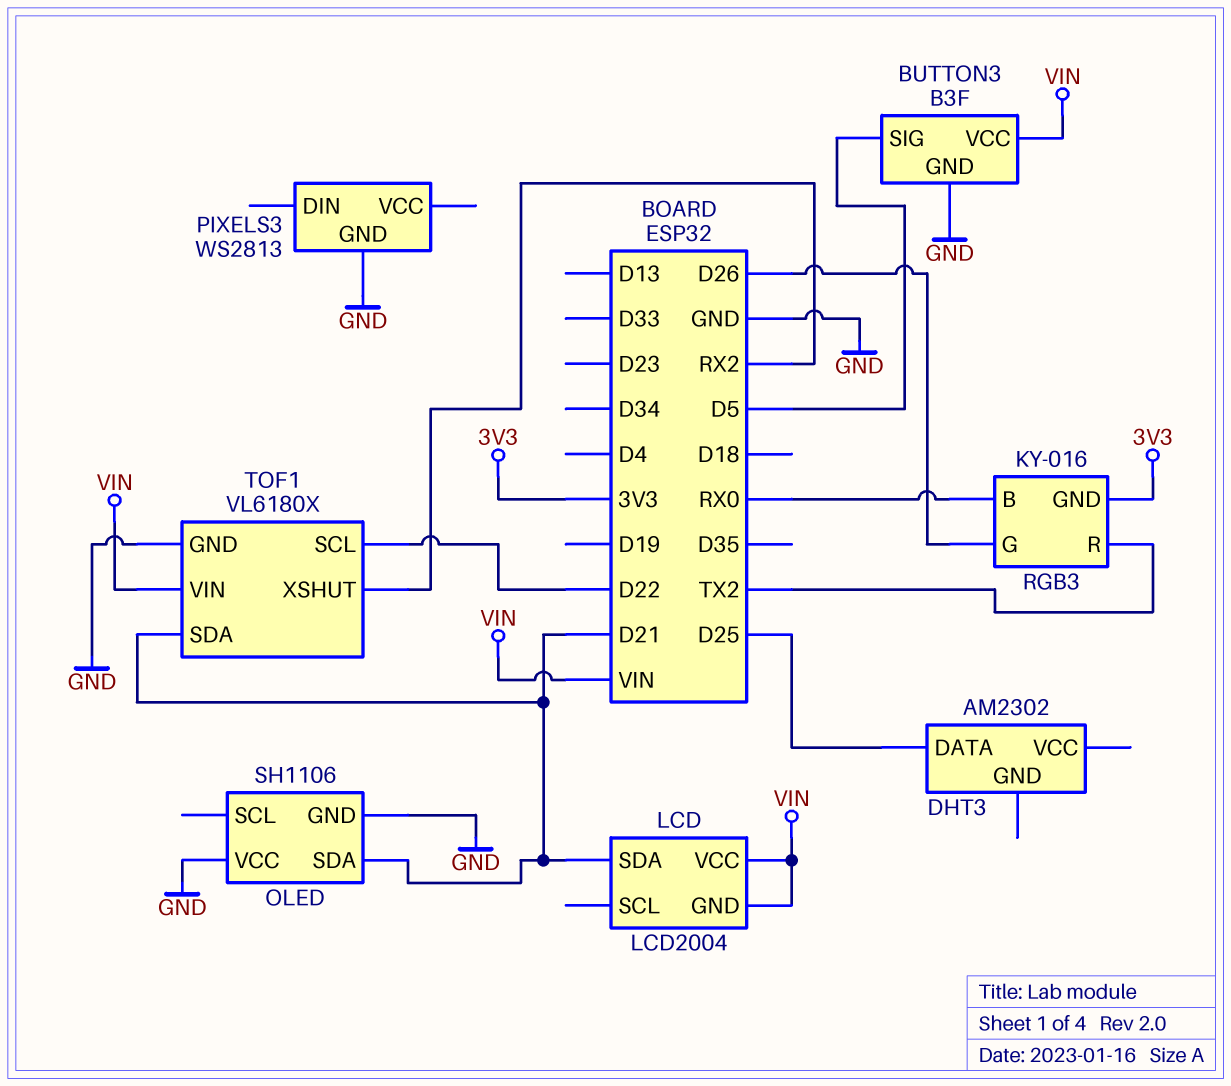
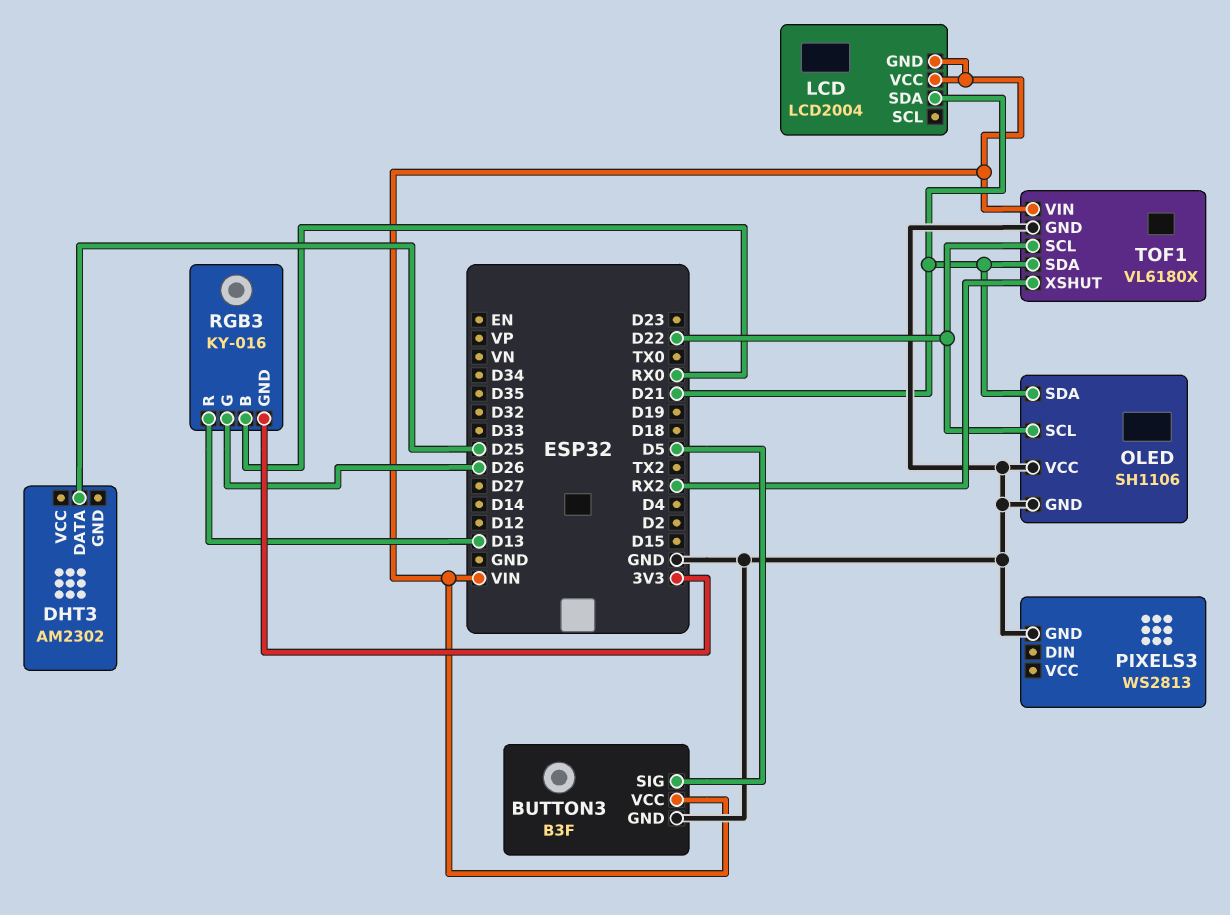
OLED pin SCL: none -> D22
RGB3 pin R: TX2 -> D13

